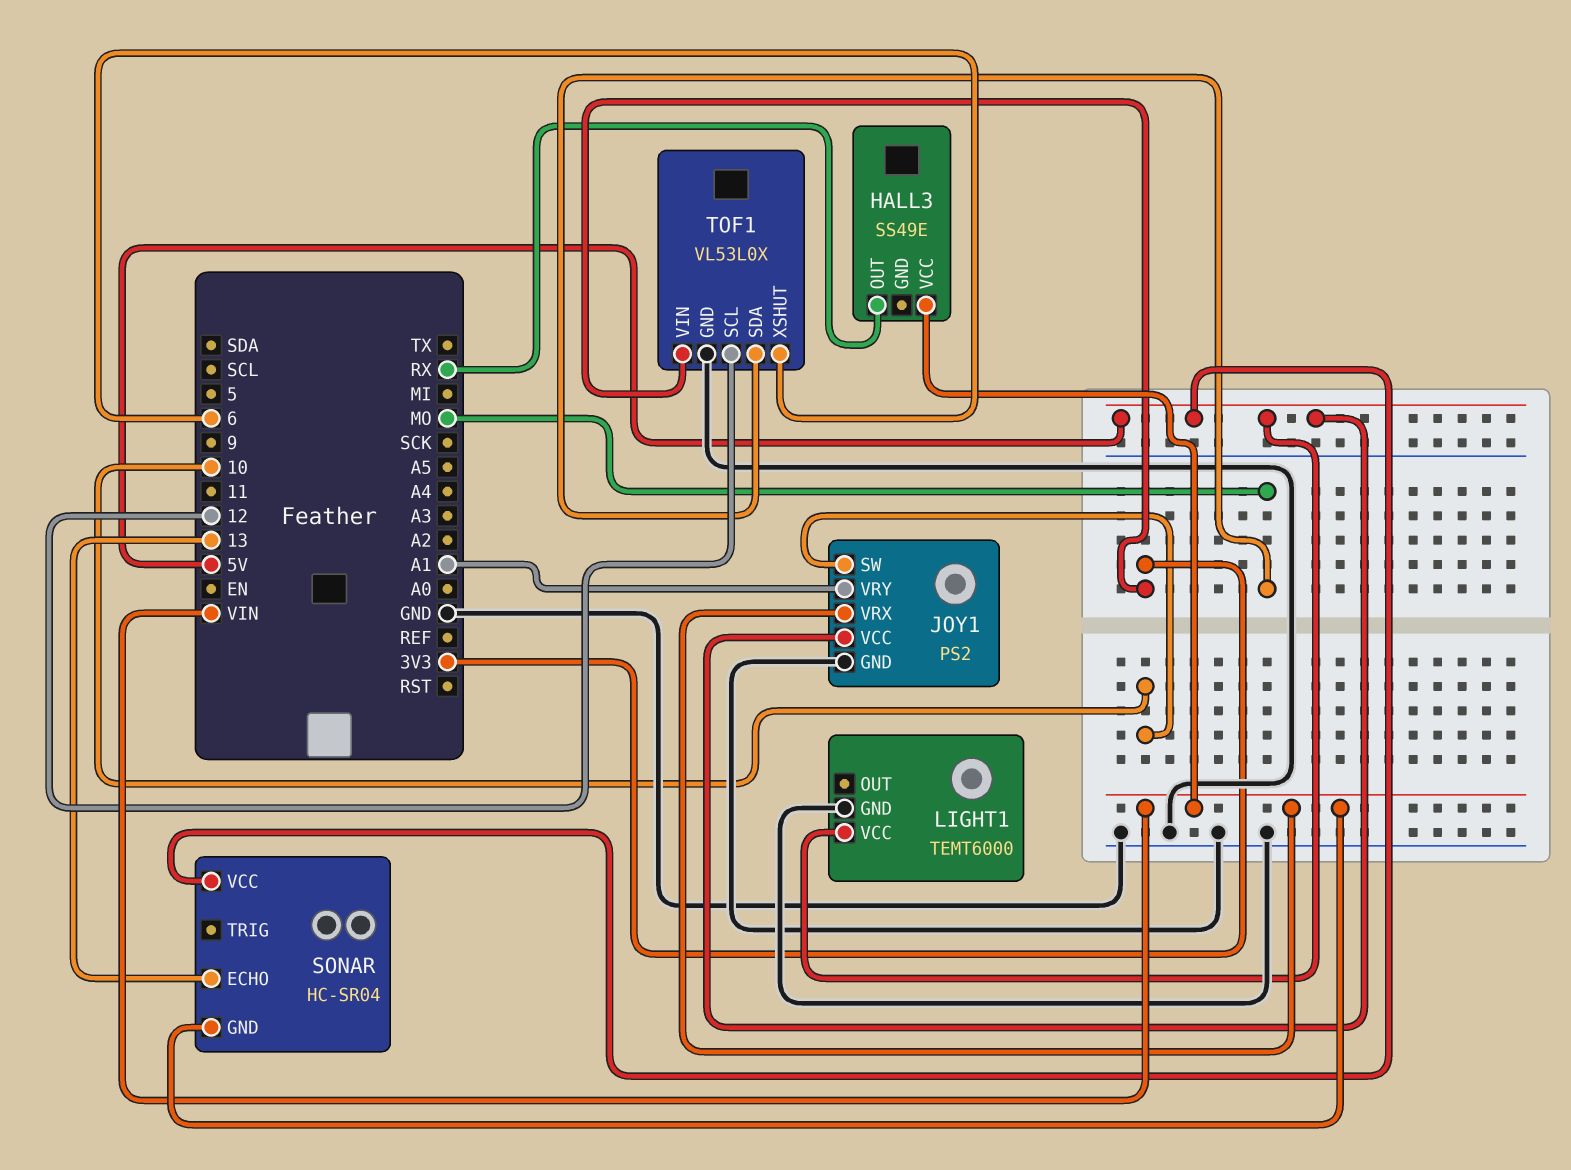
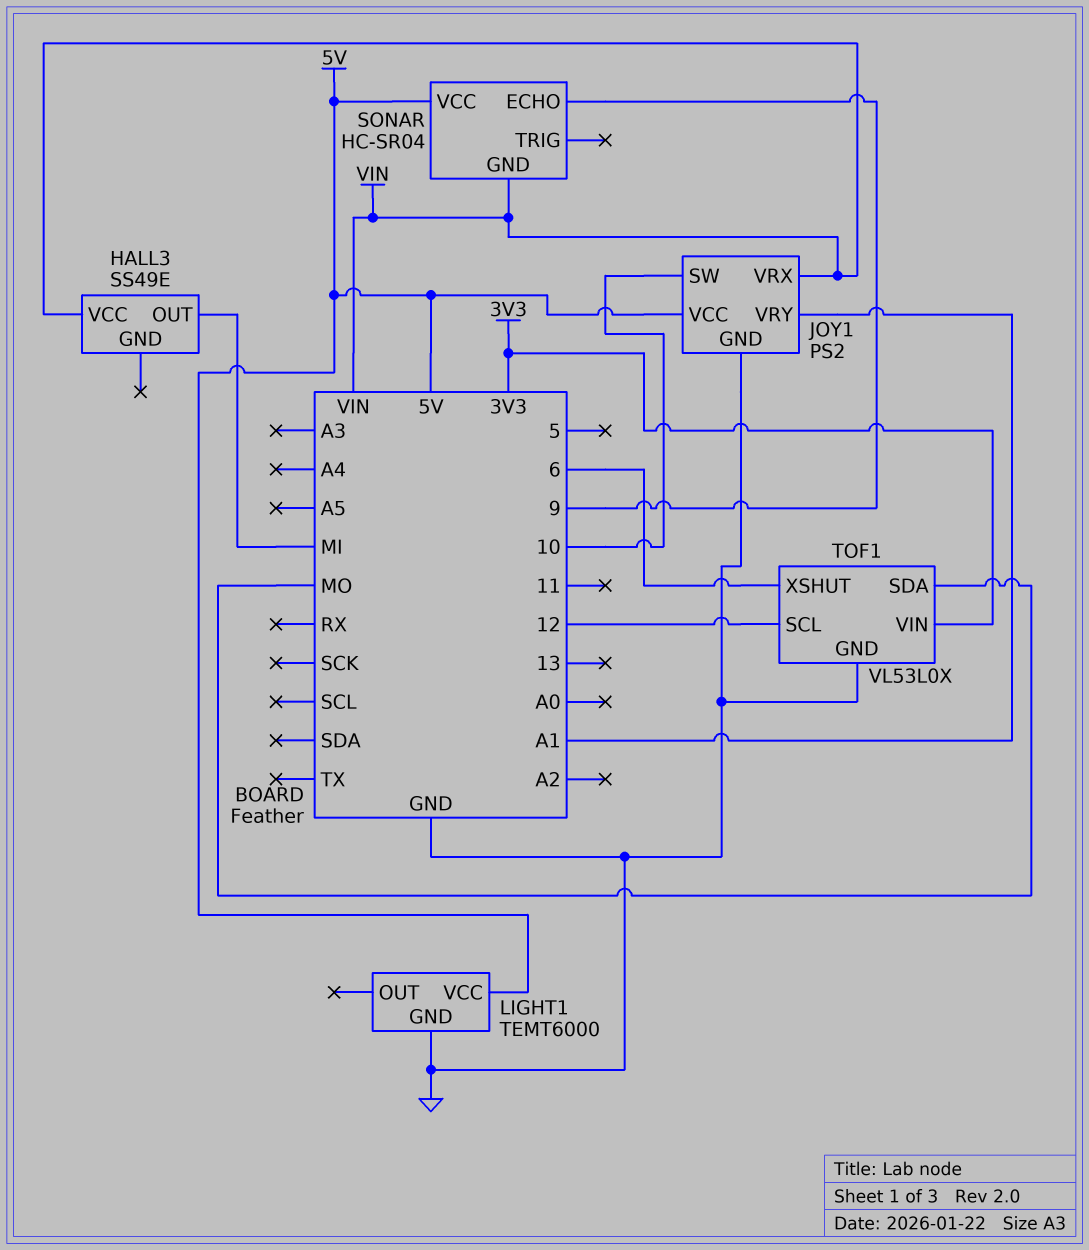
HALL3 pin OUT: RX -> MI
SONAR pin ECHO: 13 -> 9

